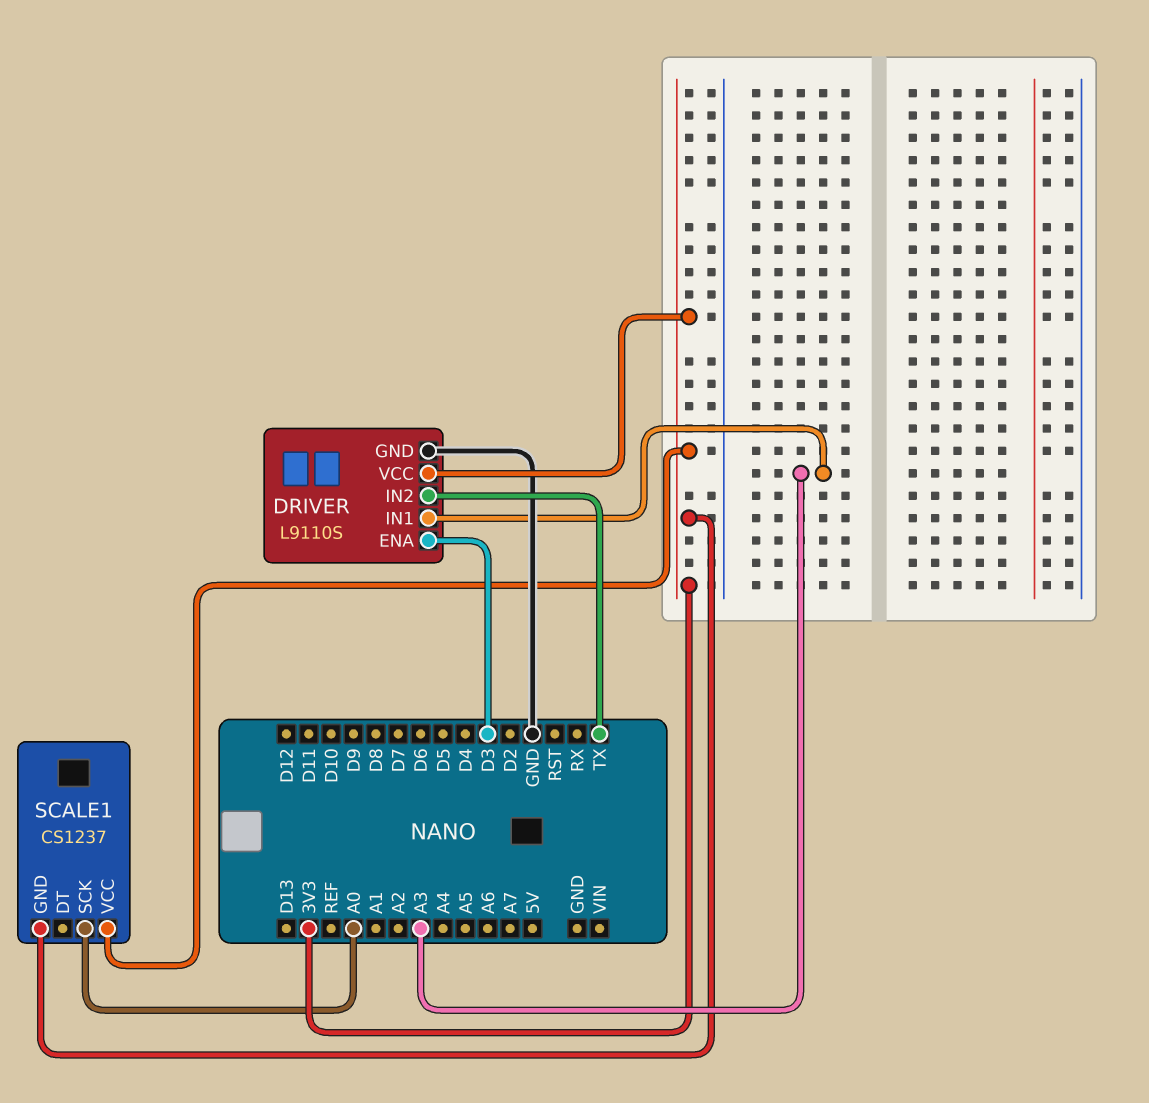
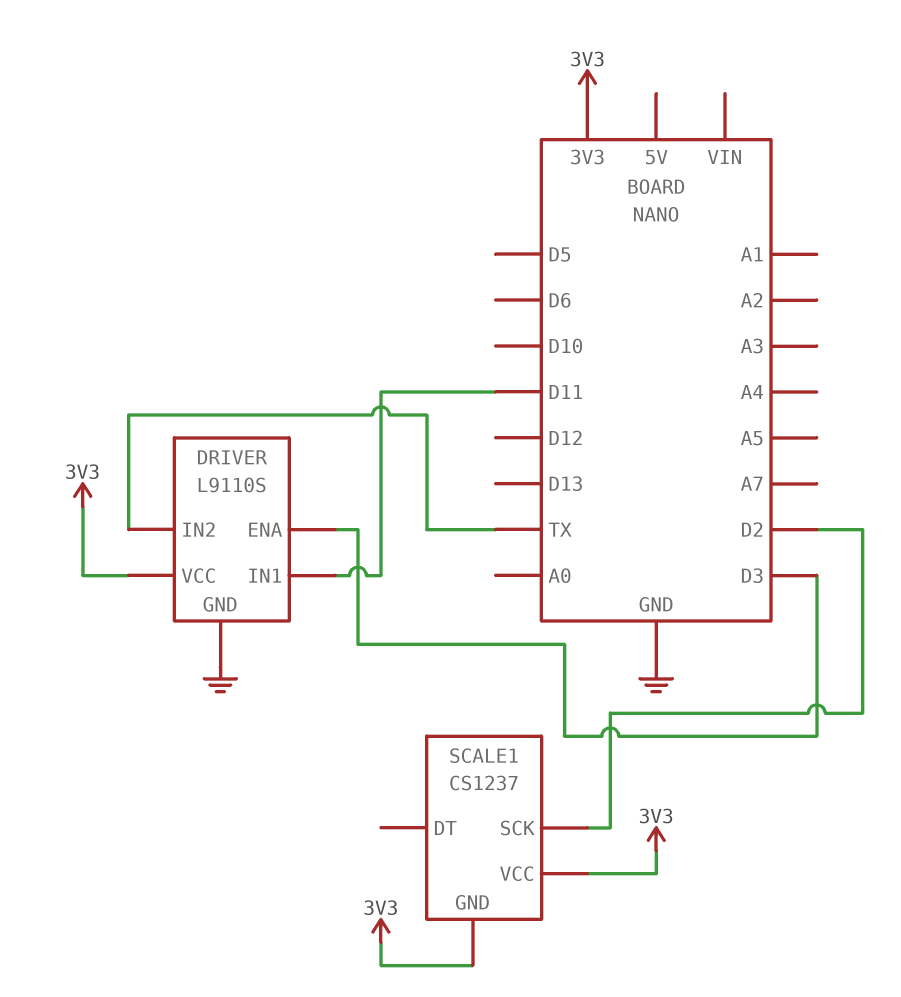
DRIVER pin IN1: A3 -> D11
SCALE1 pin SCK: A0 -> D2

